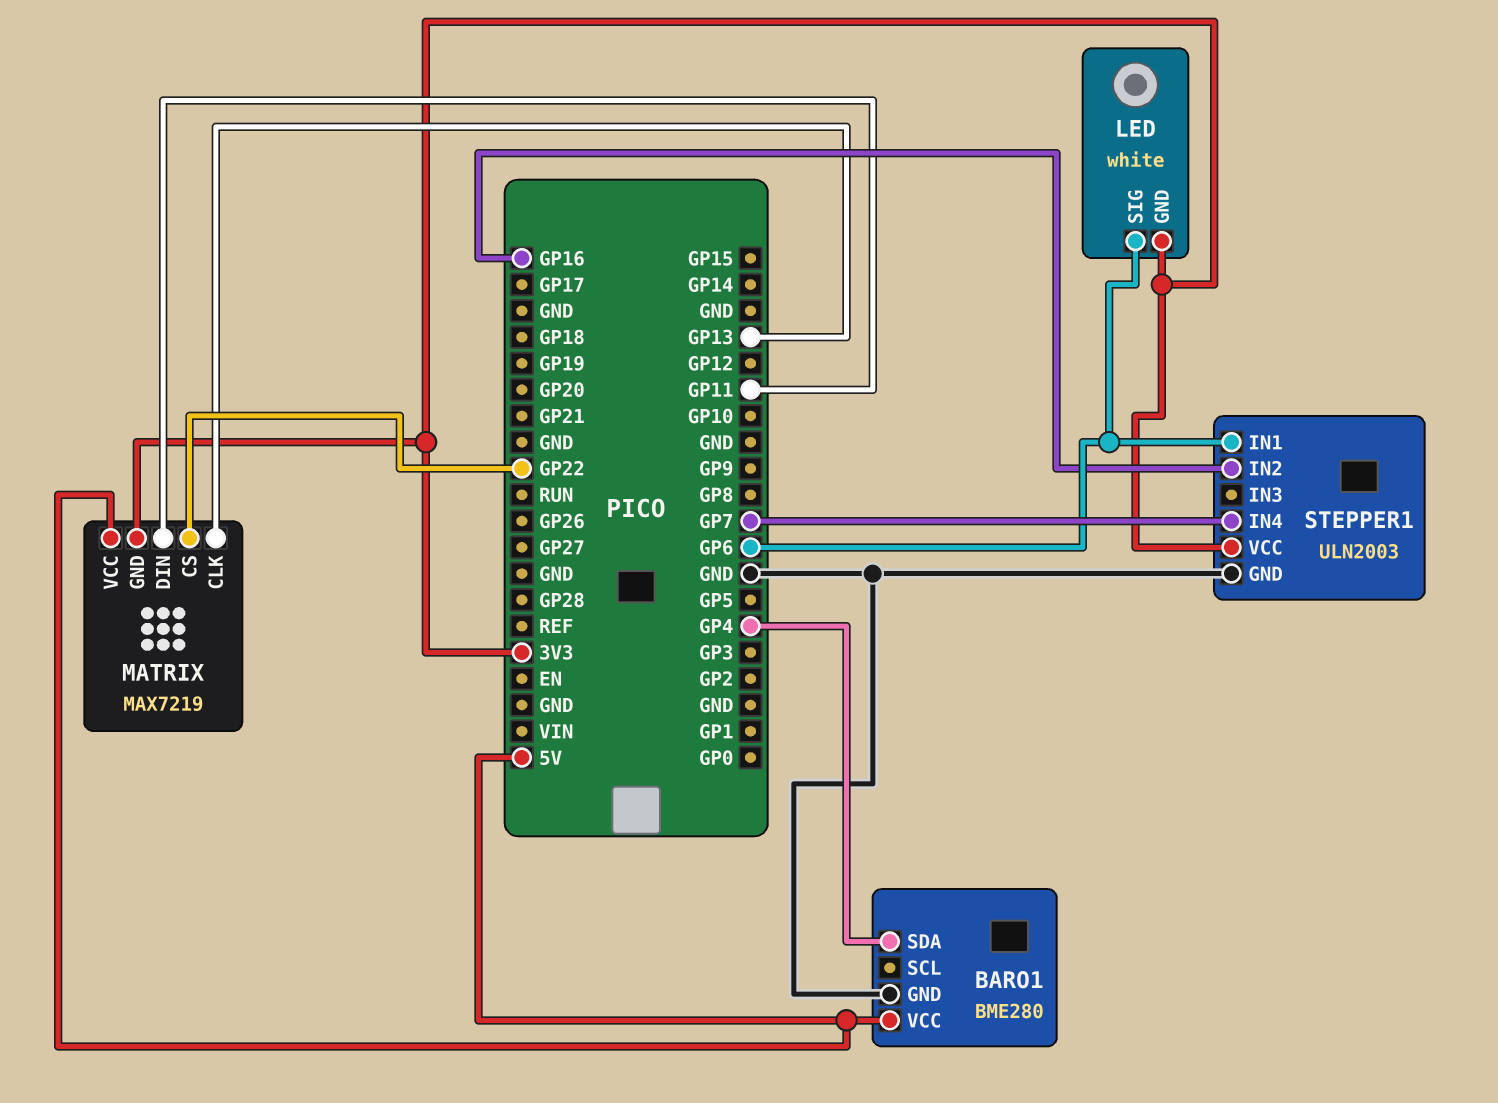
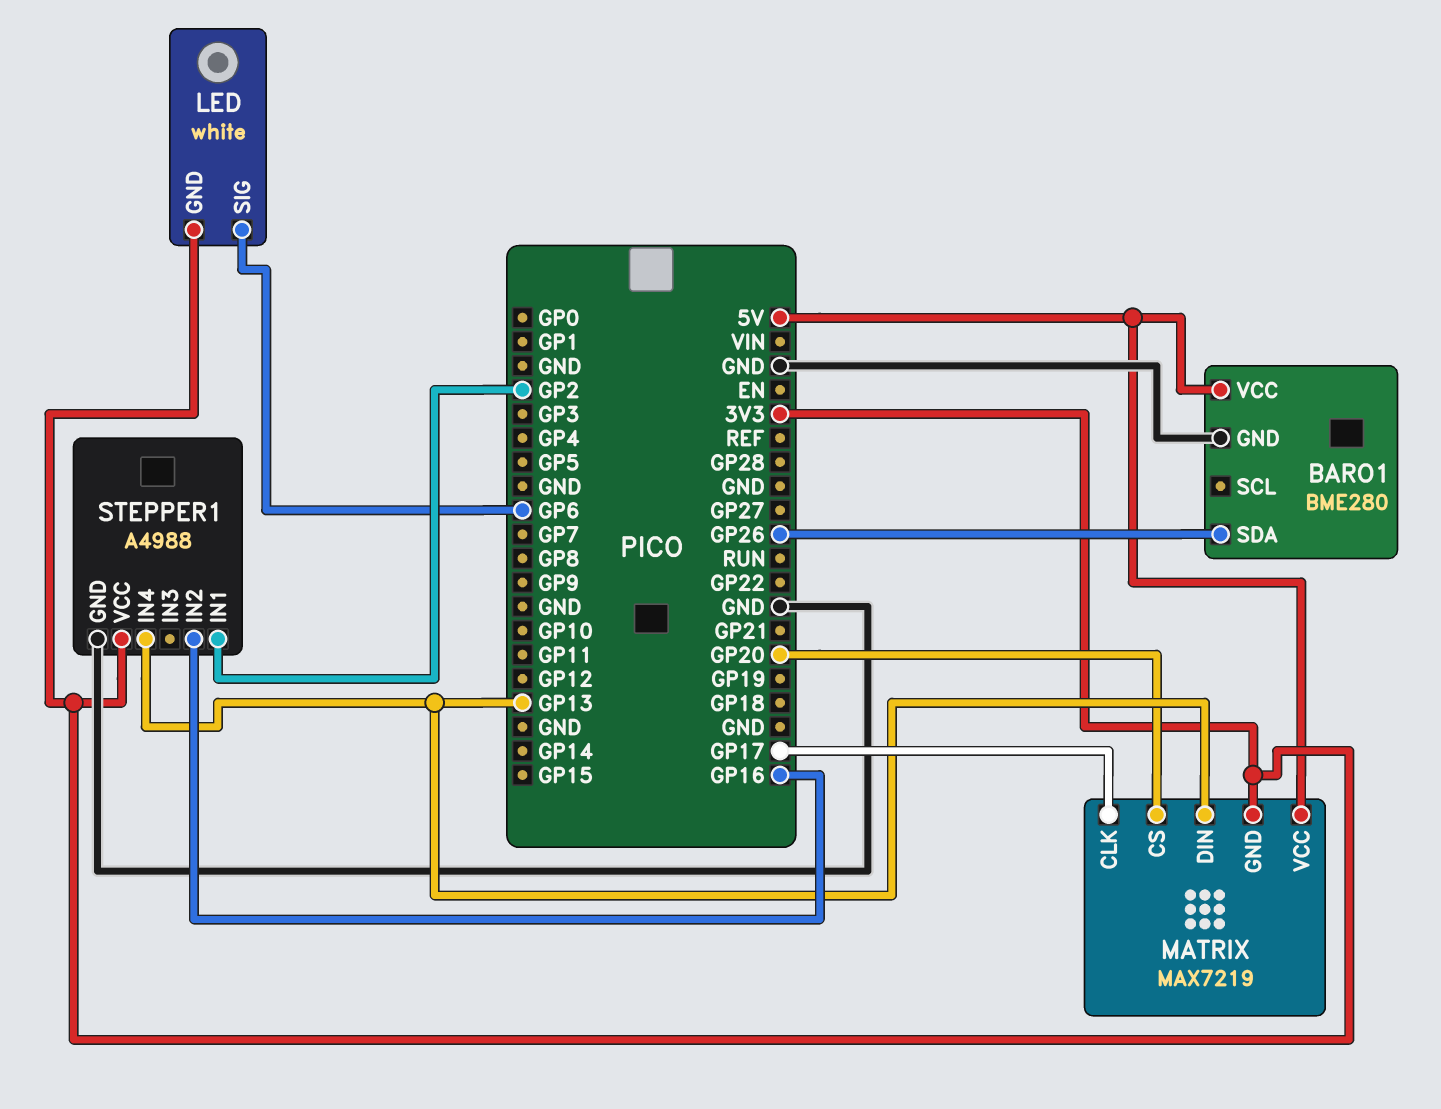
BARO1 pin SDA: GP4 -> GP26
MATRIX pin CLK: GP13 -> GP17
MATRIX pin CS: GP22 -> GP20
MATRIX pin DIN: GP11 -> GP13
STEPPER1: ULN2003 -> A4988
STEPPER1 pin IN1: GP6 -> GP2
STEPPER1 pin IN4: GP7 -> GP13

